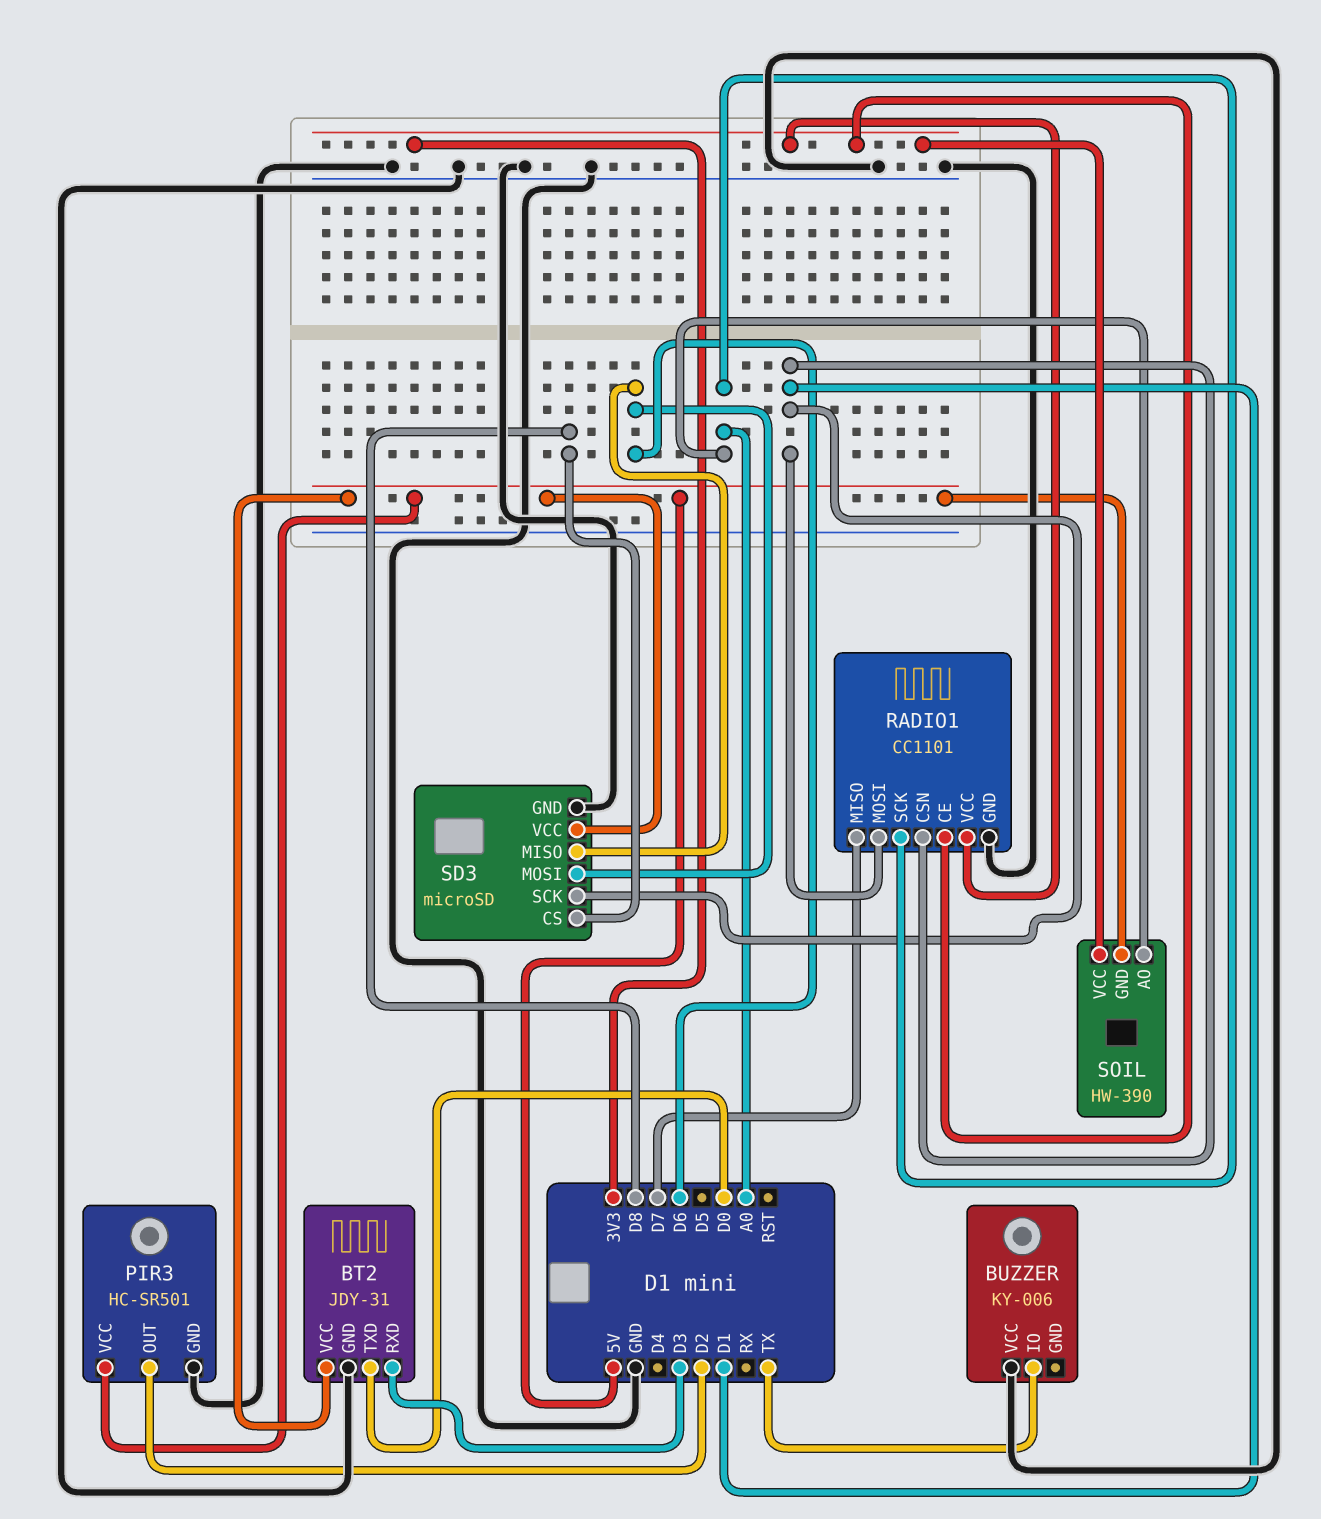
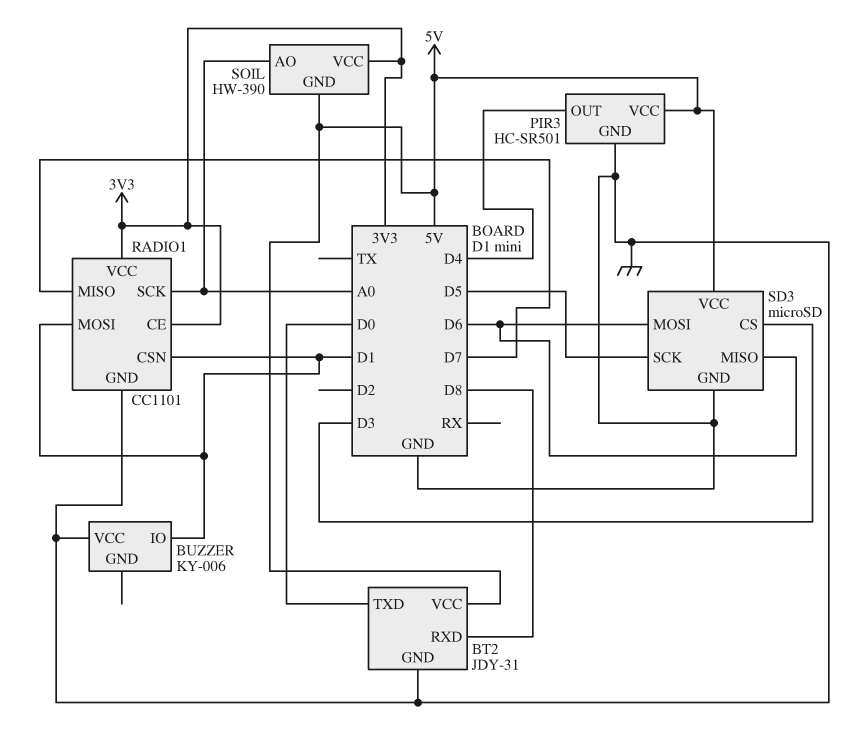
BT2 pin RXD: D3 -> D8
BUZZER pin IO: TX -> D1
PIR3 pin OUT: D2 -> D4
SD3 pin CS: D8 -> D3
SD3 pin SCK: D1 -> D5

